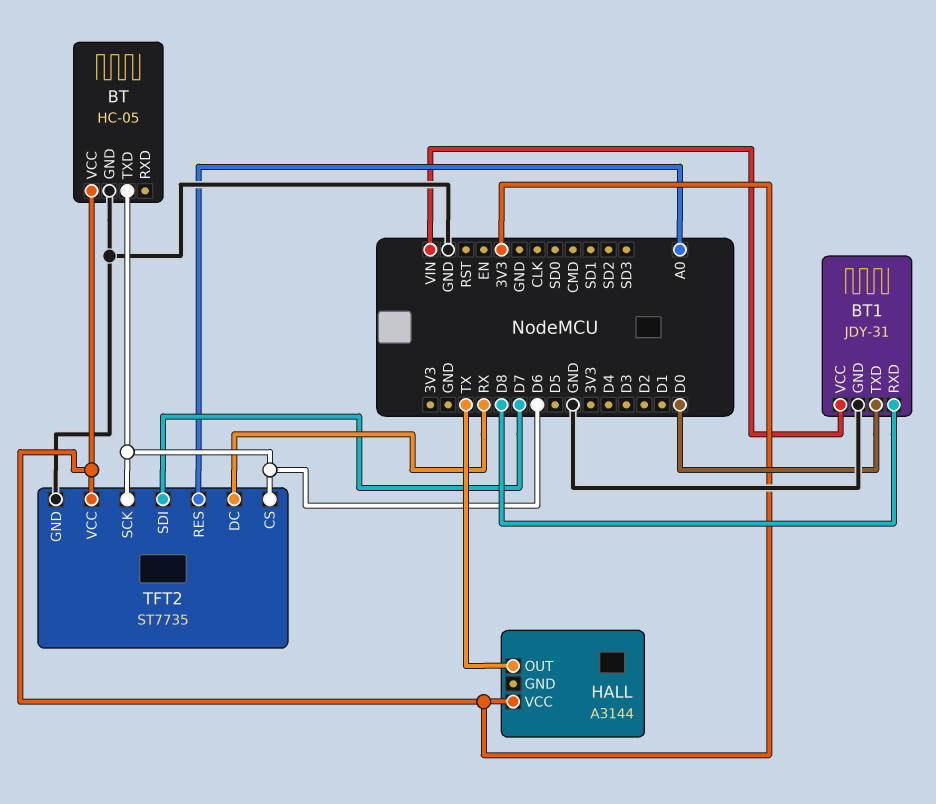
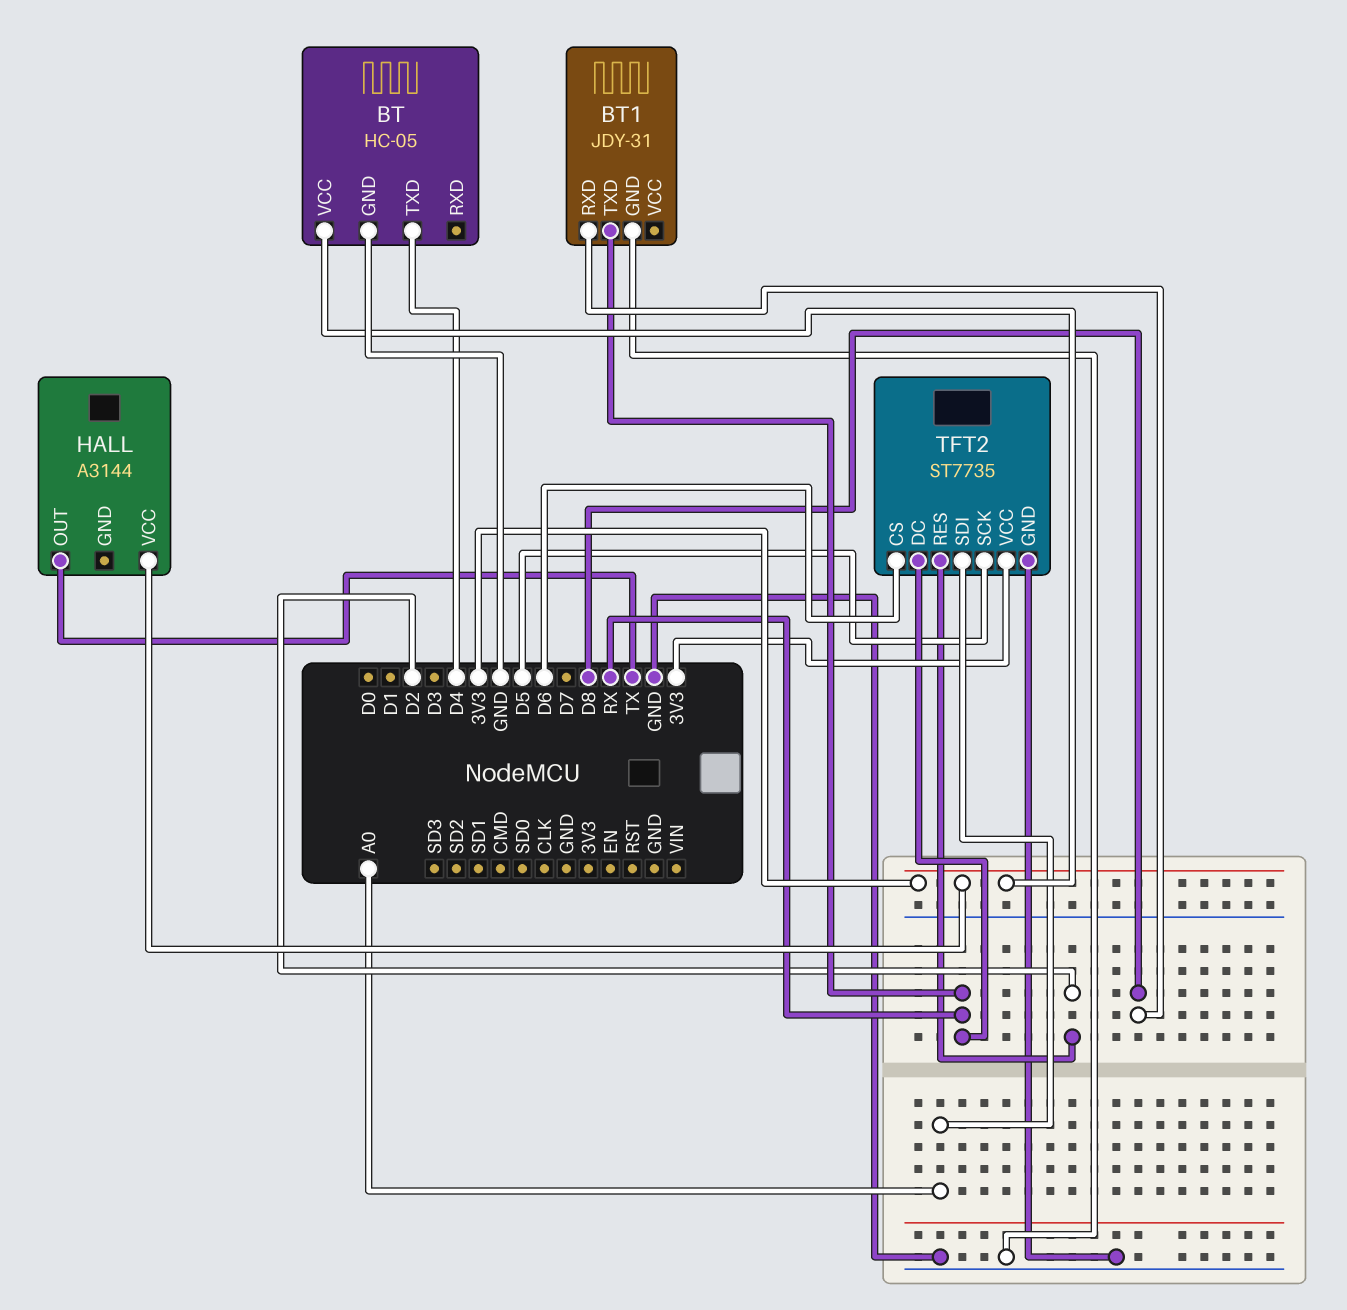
BT pin TXD: D6 -> D4
BT1 pin TXD: D0 -> RX
BT1 pin VCC: VIN -> none
TFT2 pin RES: A0 -> D2
TFT2 pin SCK: D6 -> D5
TFT2 pin SDI: D7 -> A0

